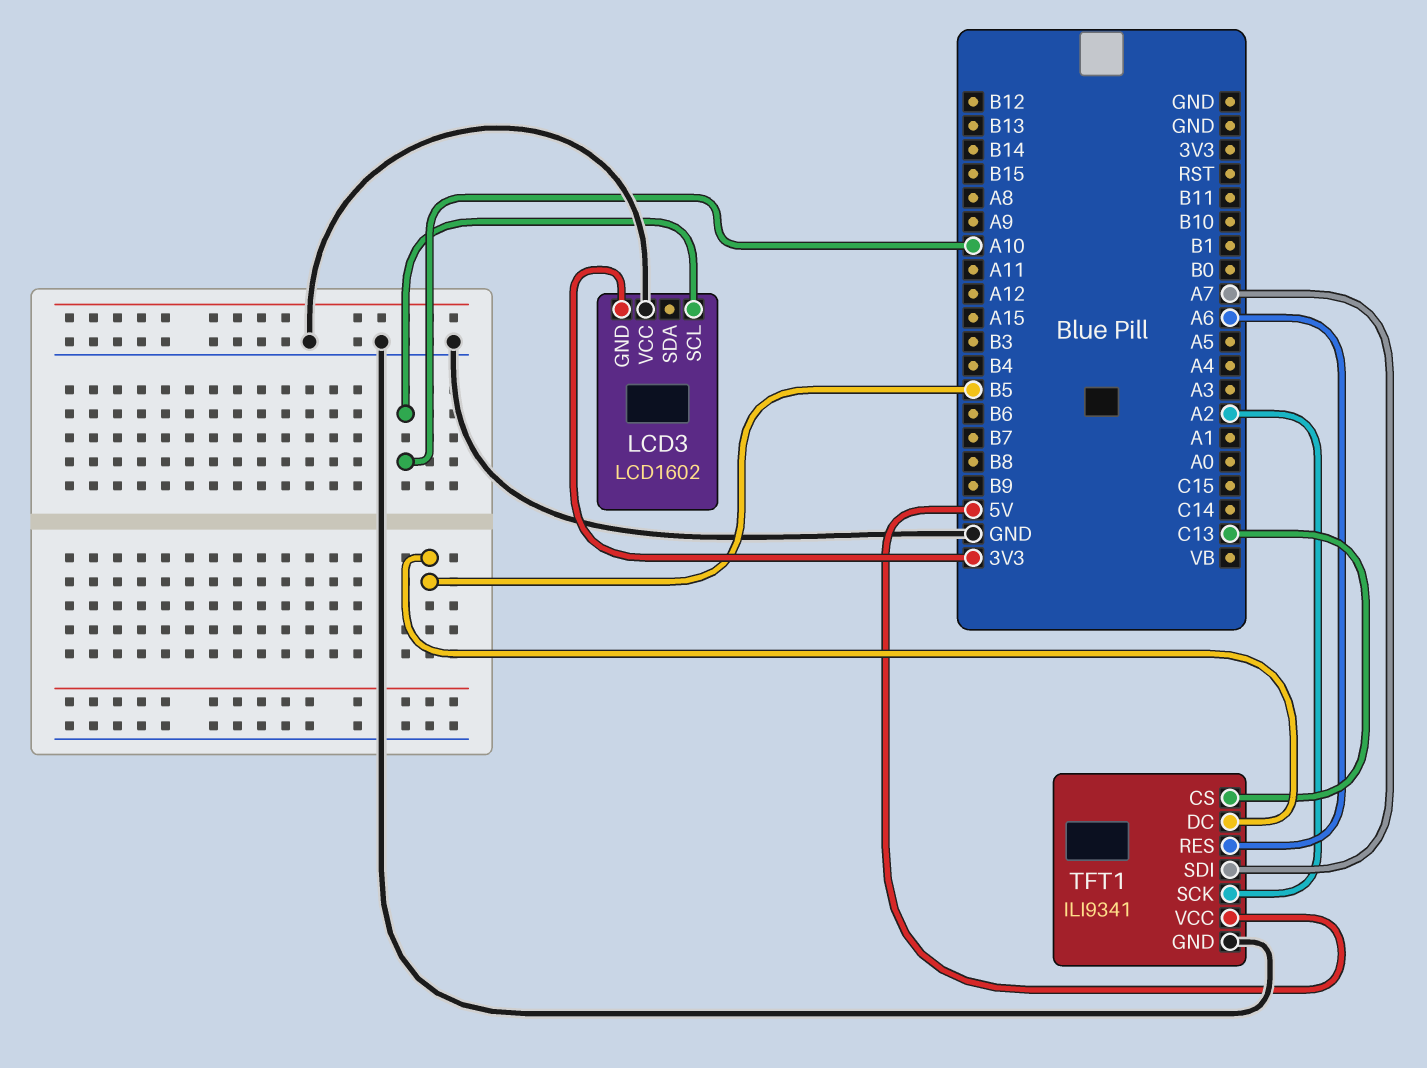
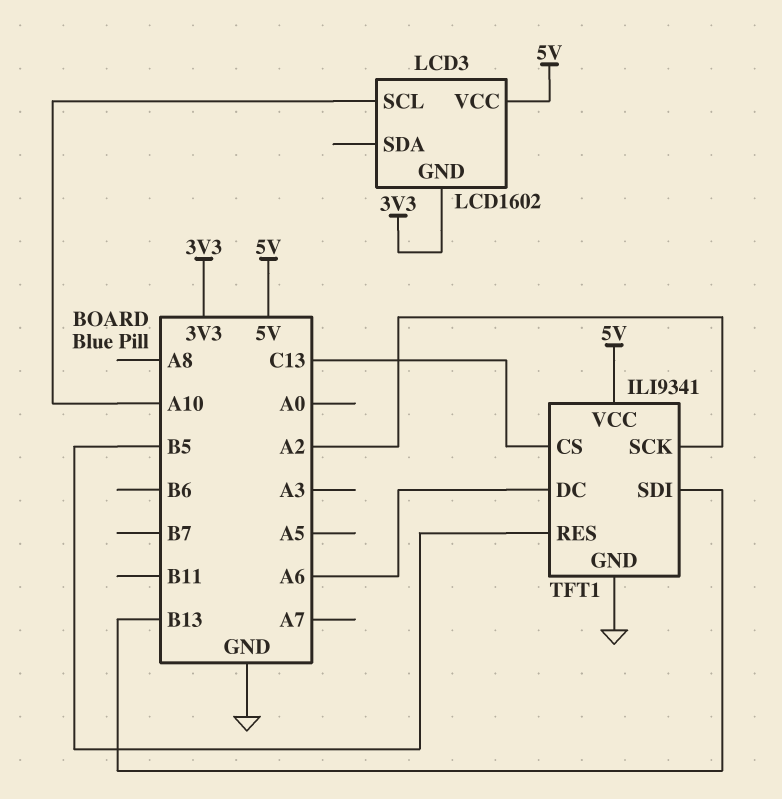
LCD3 pin VCC: GND -> 5V
TFT1 pin DC: B5 -> A6
TFT1 pin RES: A6 -> B5
TFT1 pin SDI: A7 -> B13

